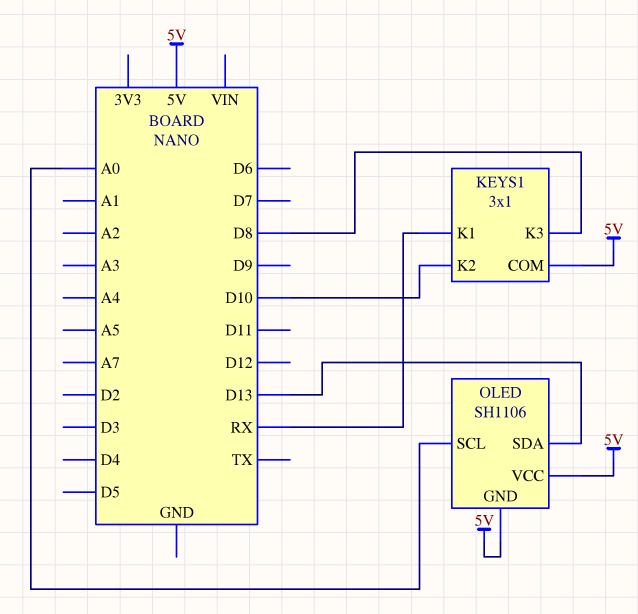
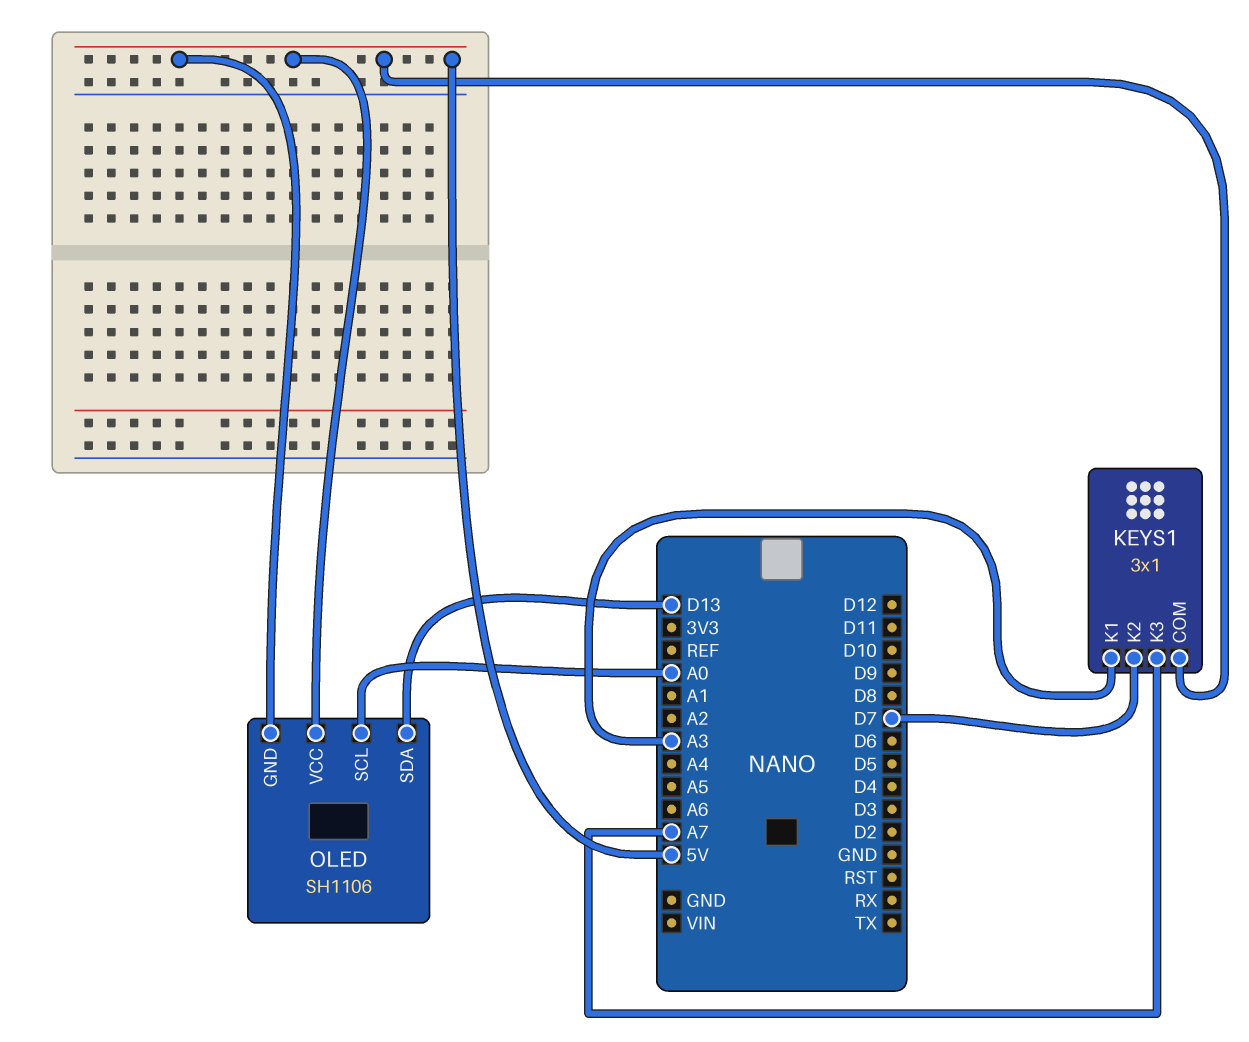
KEYS1 pin K1: RX -> A3
KEYS1 pin K2: D10 -> D7
KEYS1 pin K3: D8 -> A7

